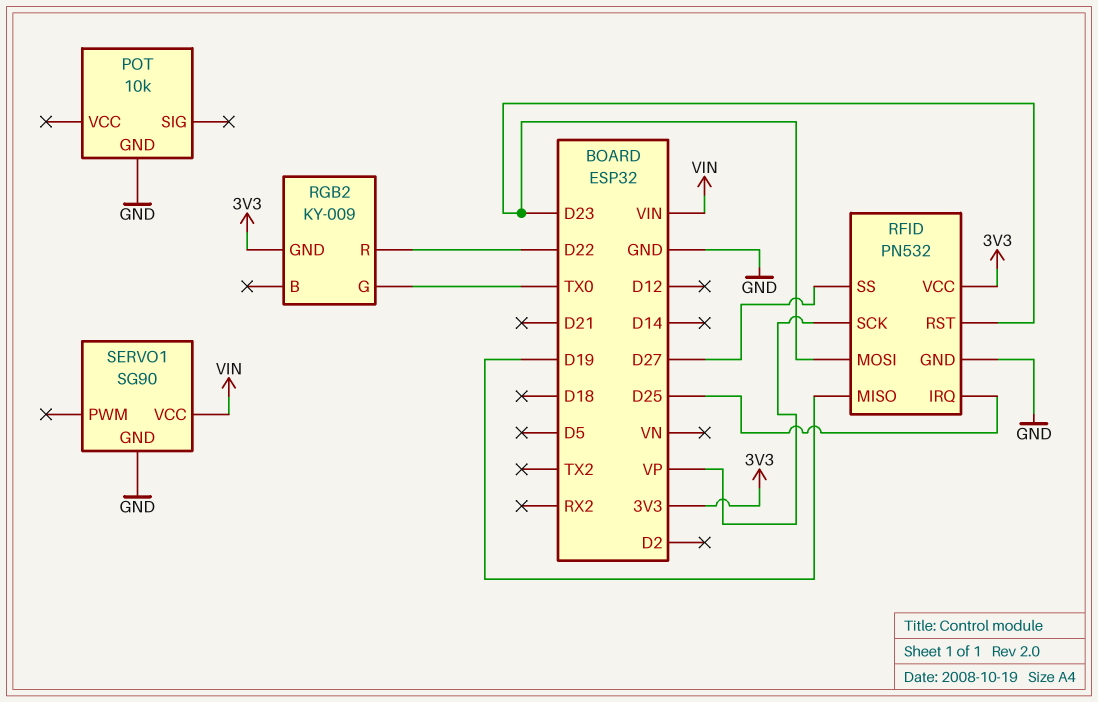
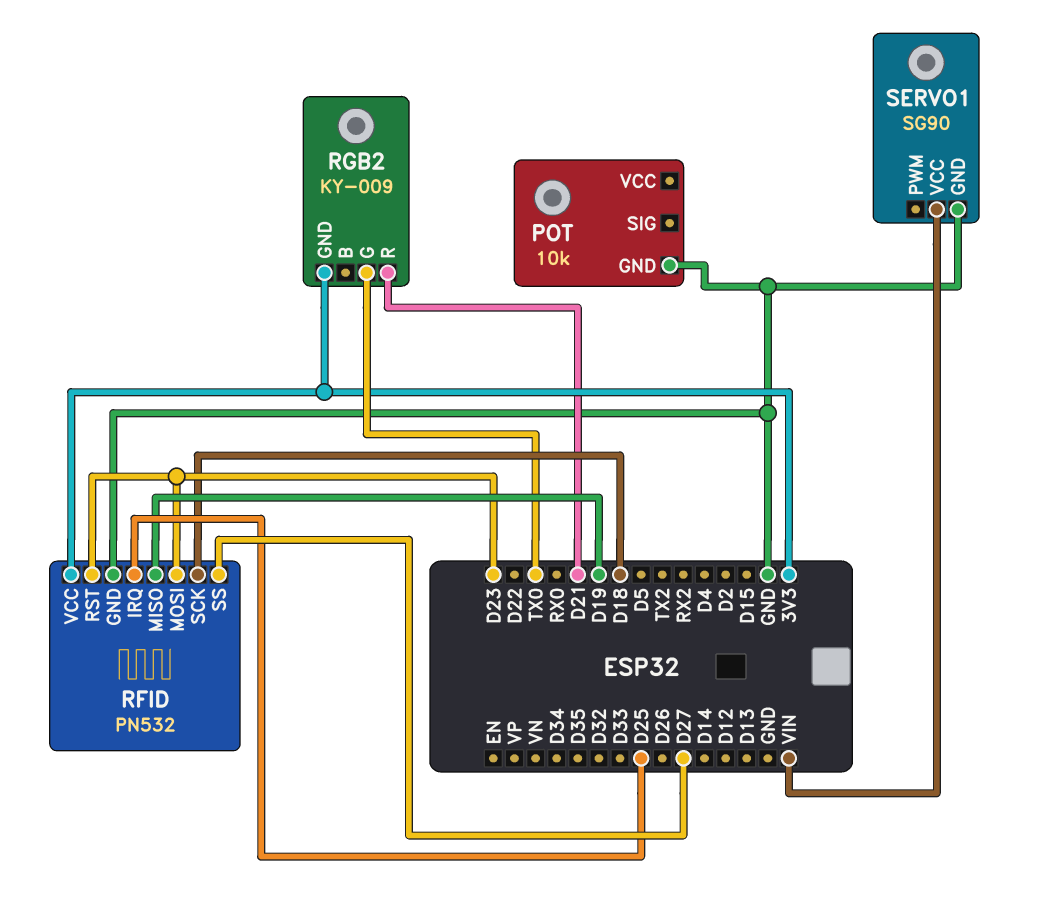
RFID pin SCK: VP -> D18
RGB2 pin R: D22 -> D21

